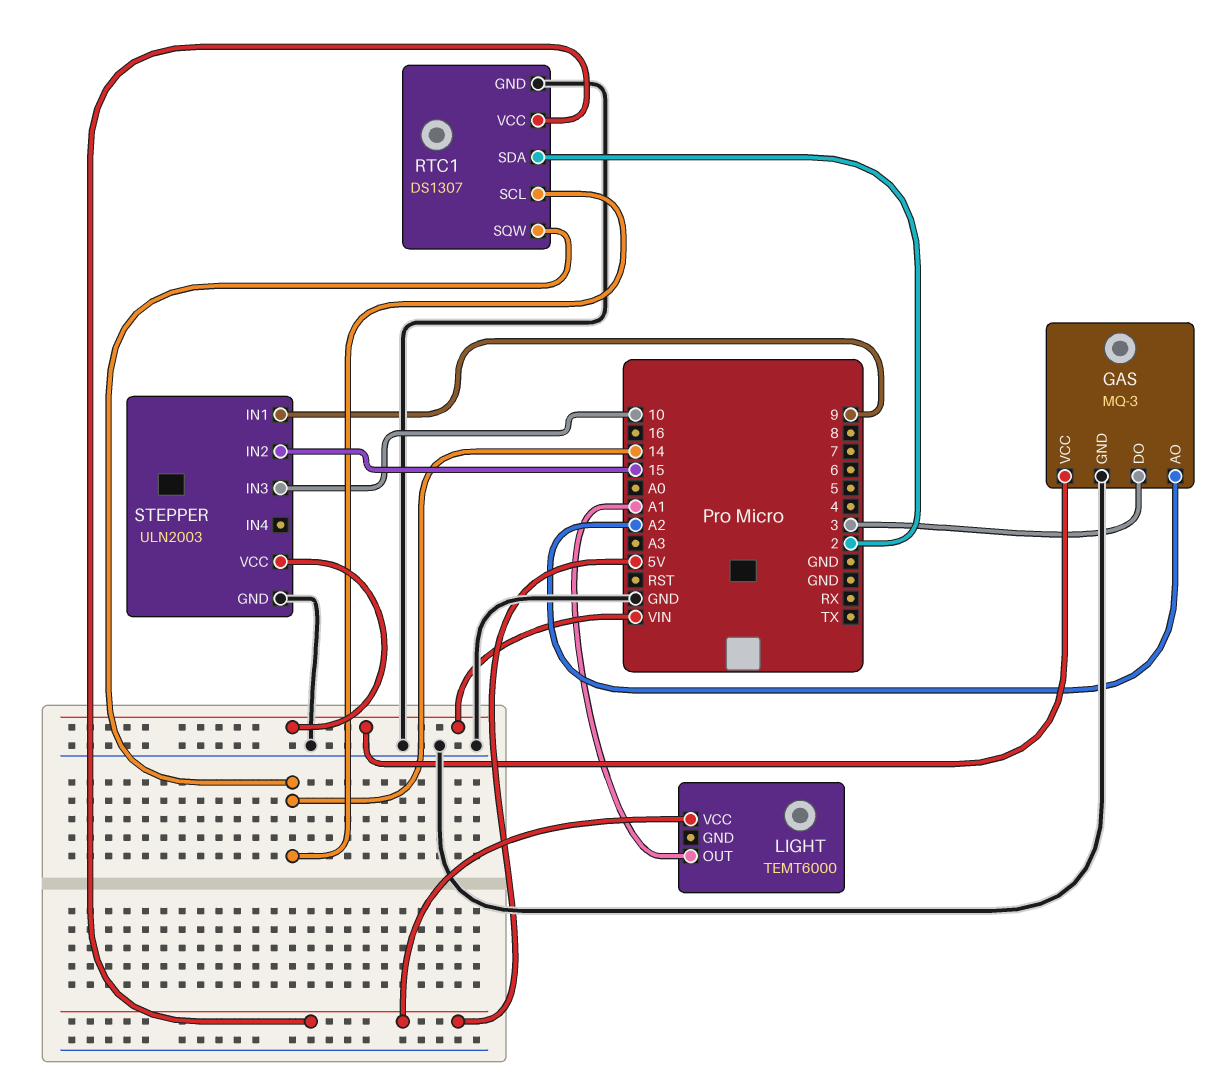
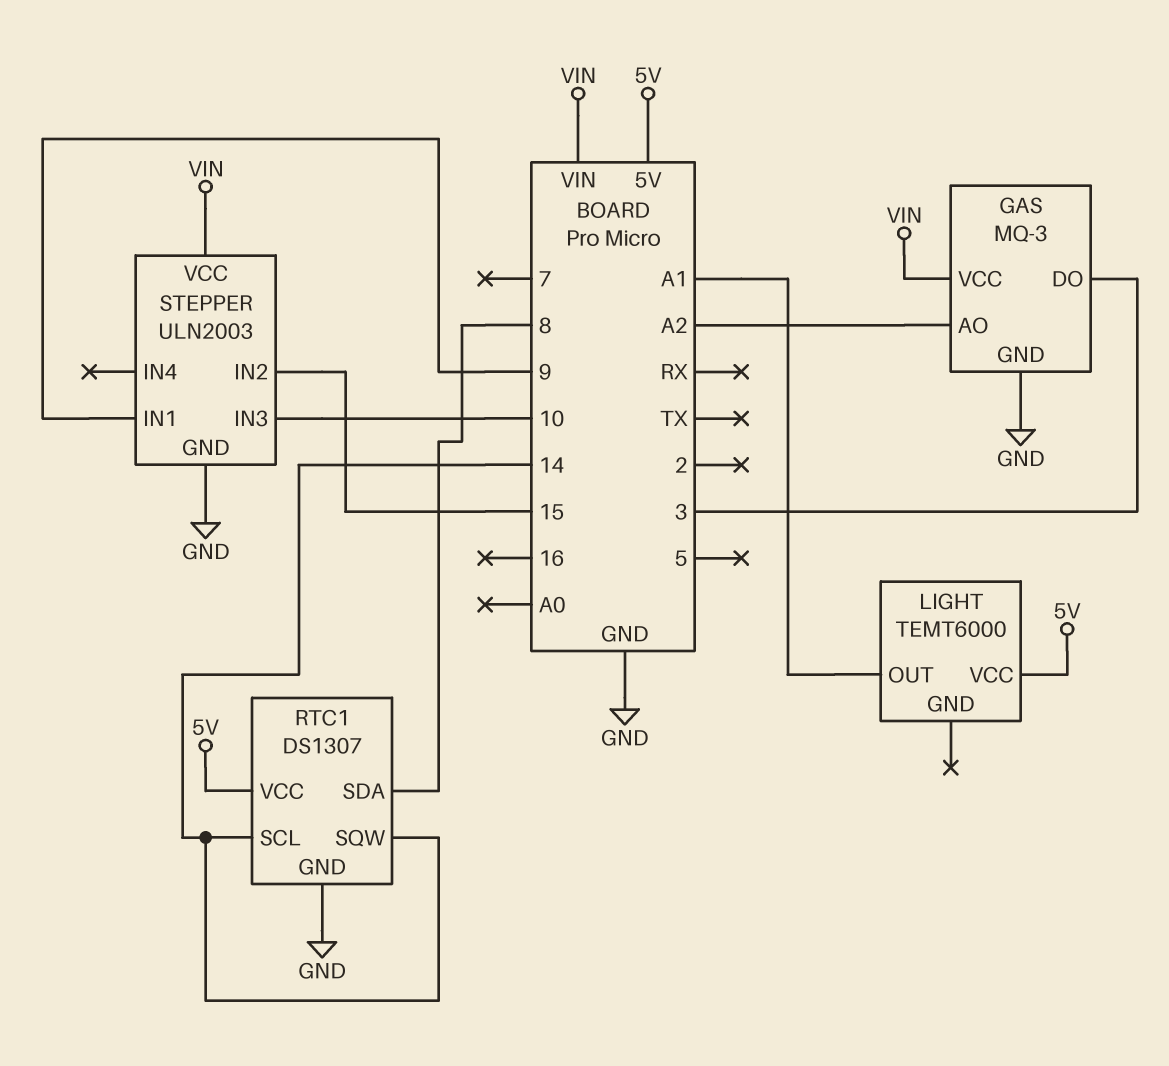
RTC1 pin SDA: 2 -> 8

